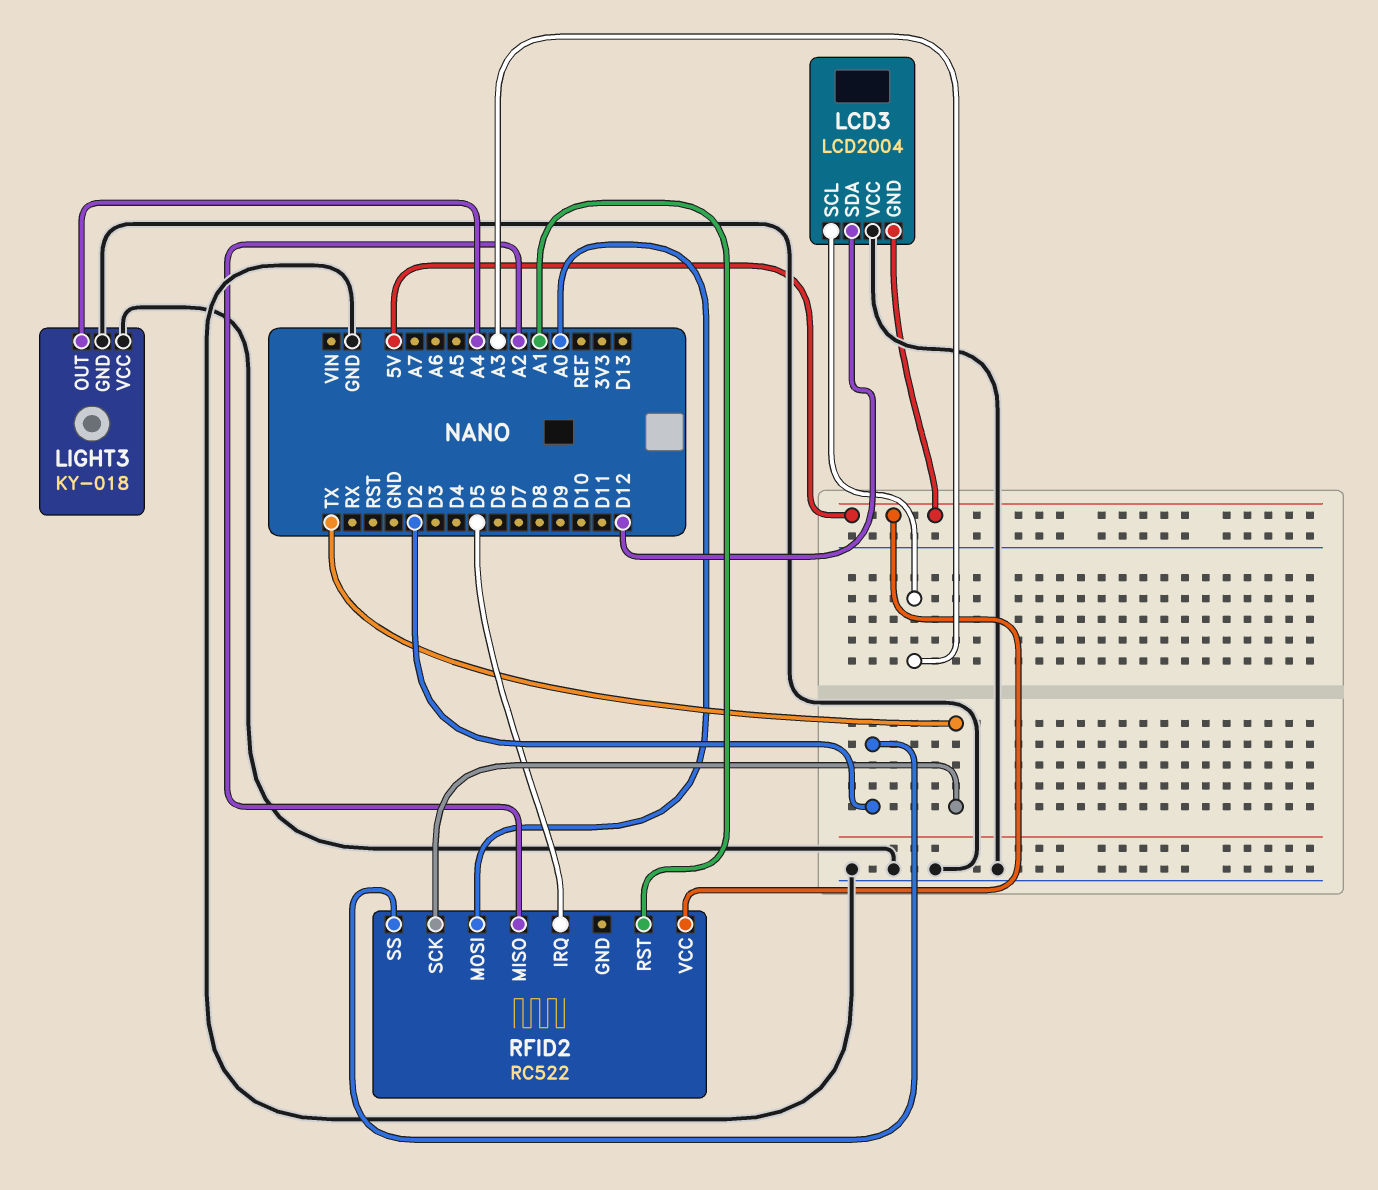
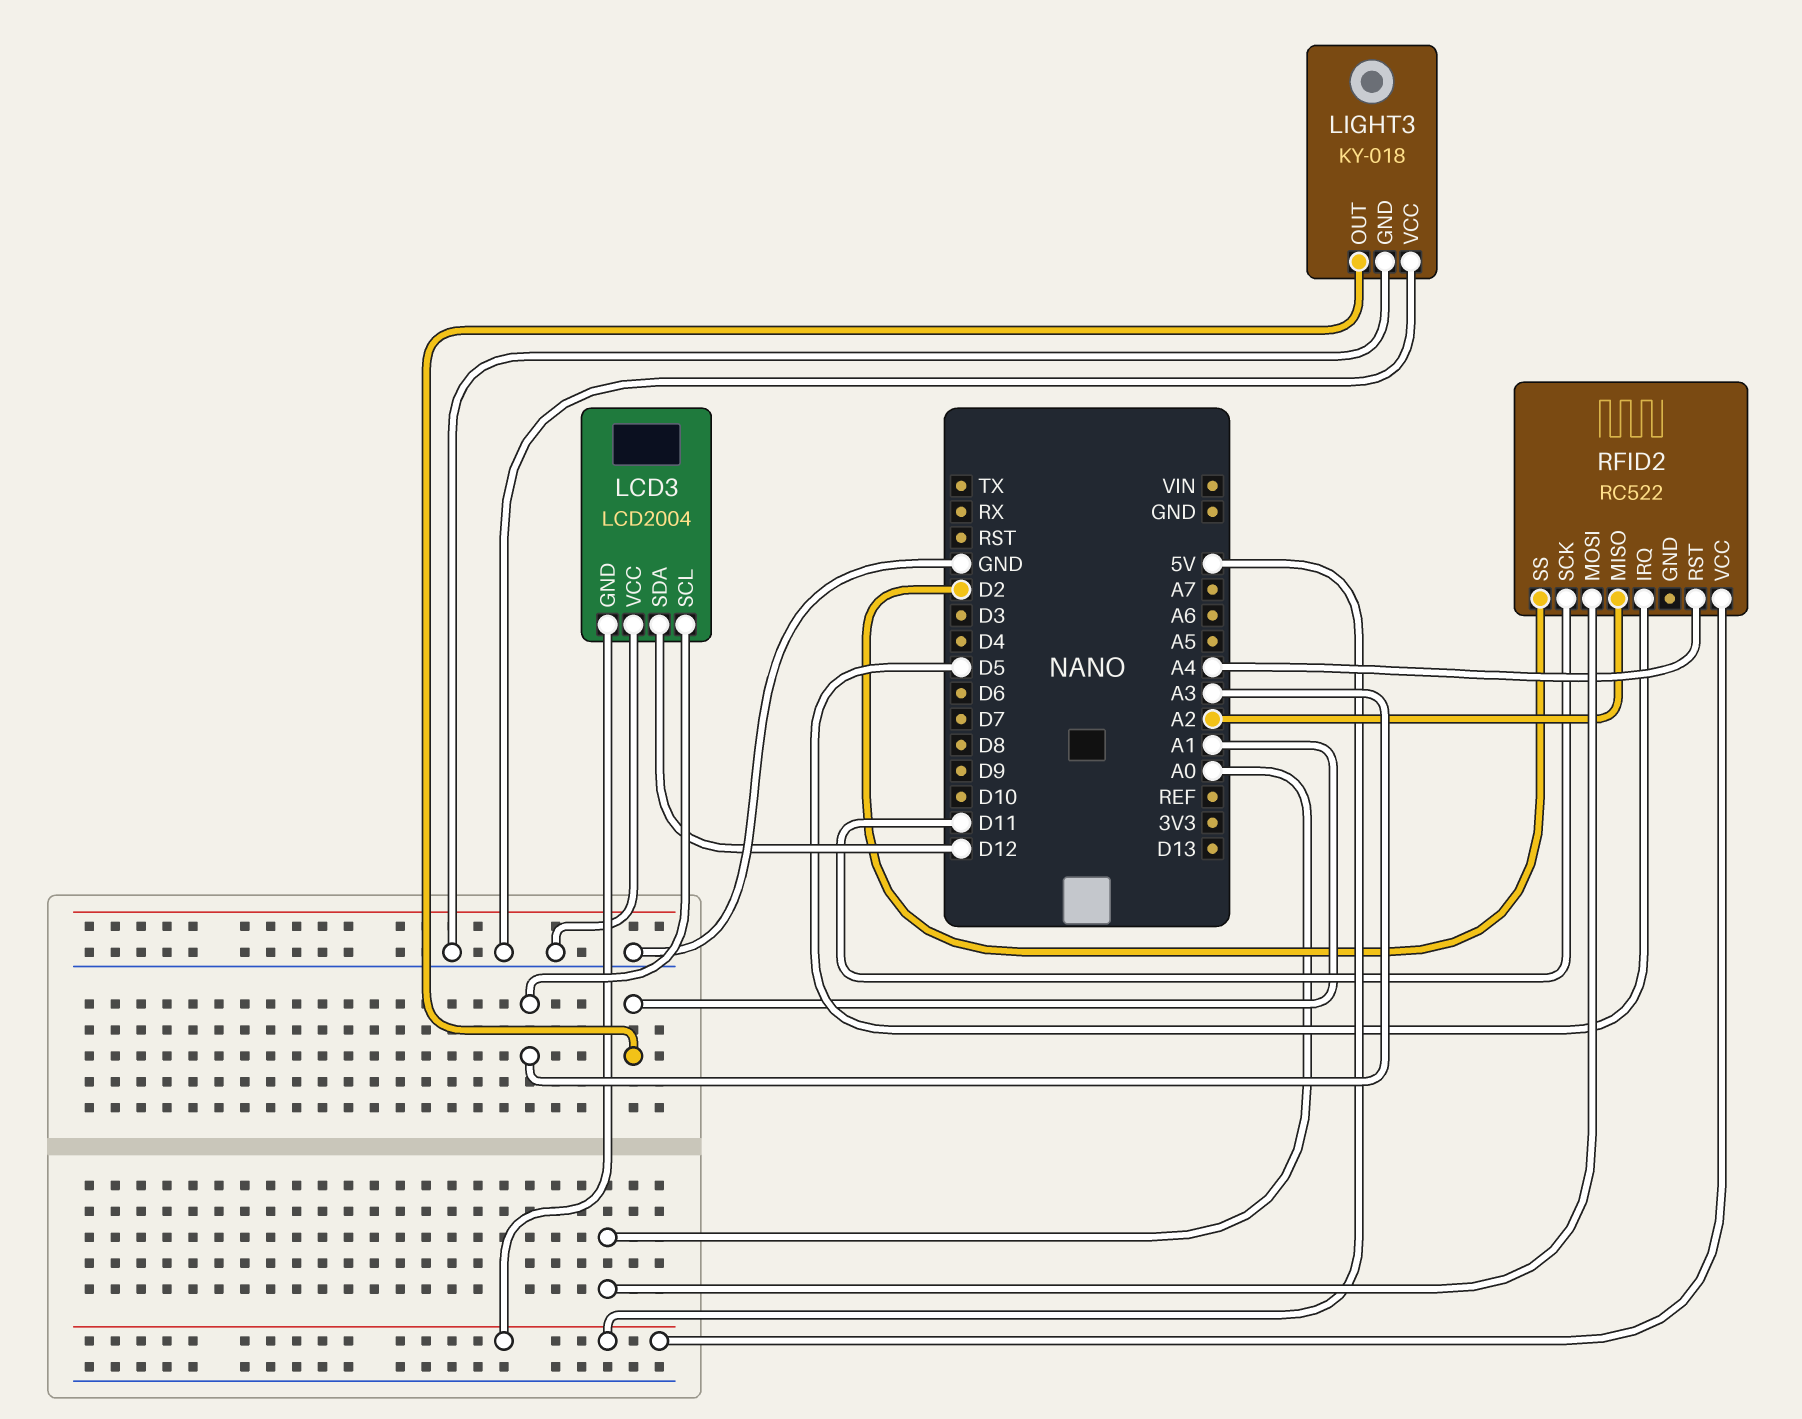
LIGHT3 pin OUT: A4 -> A1
RFID2 pin RST: A1 -> A4
RFID2 pin SCK: TX -> D11

